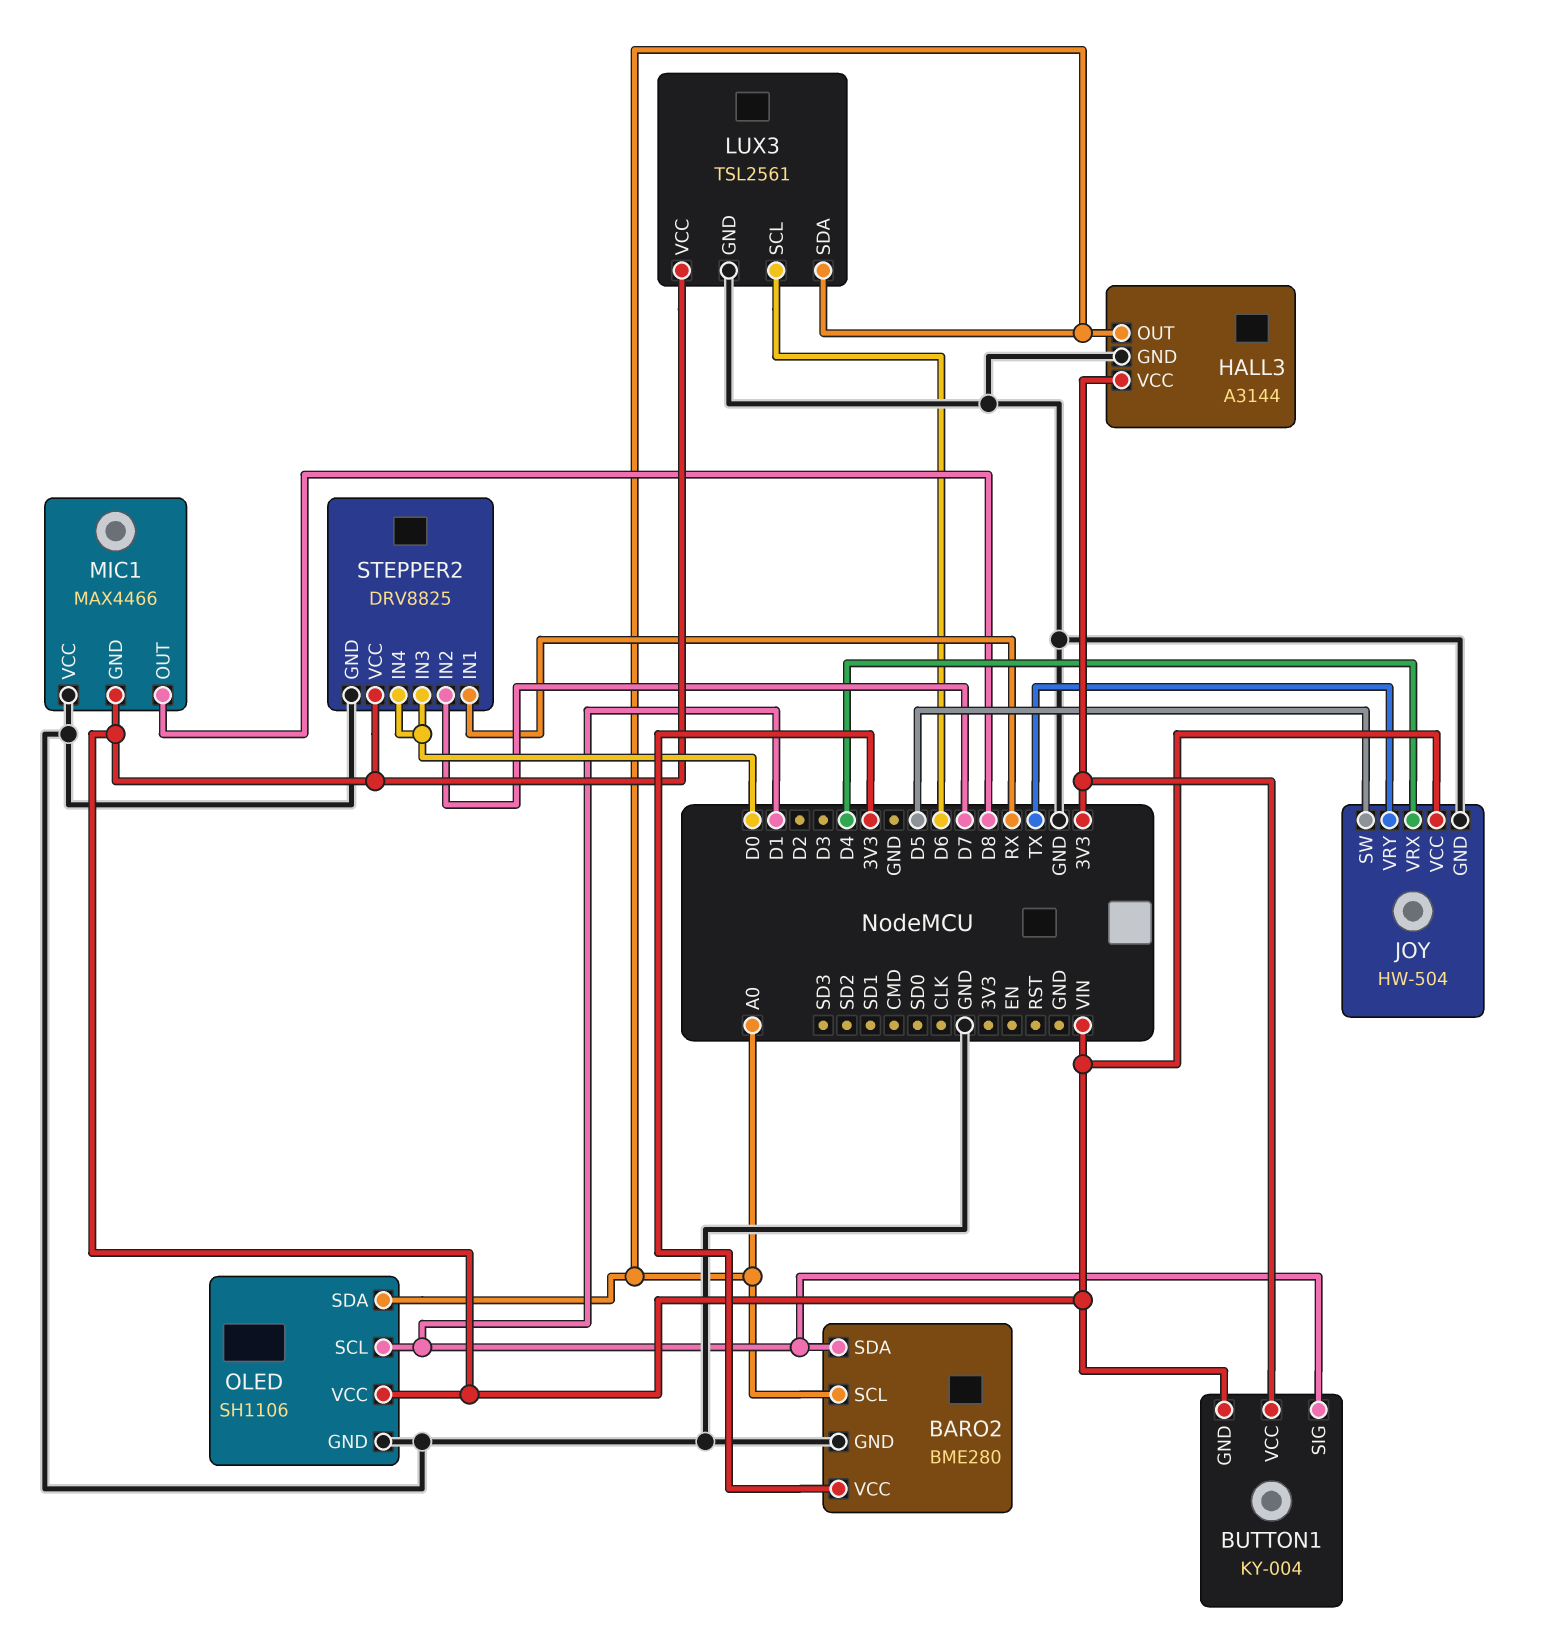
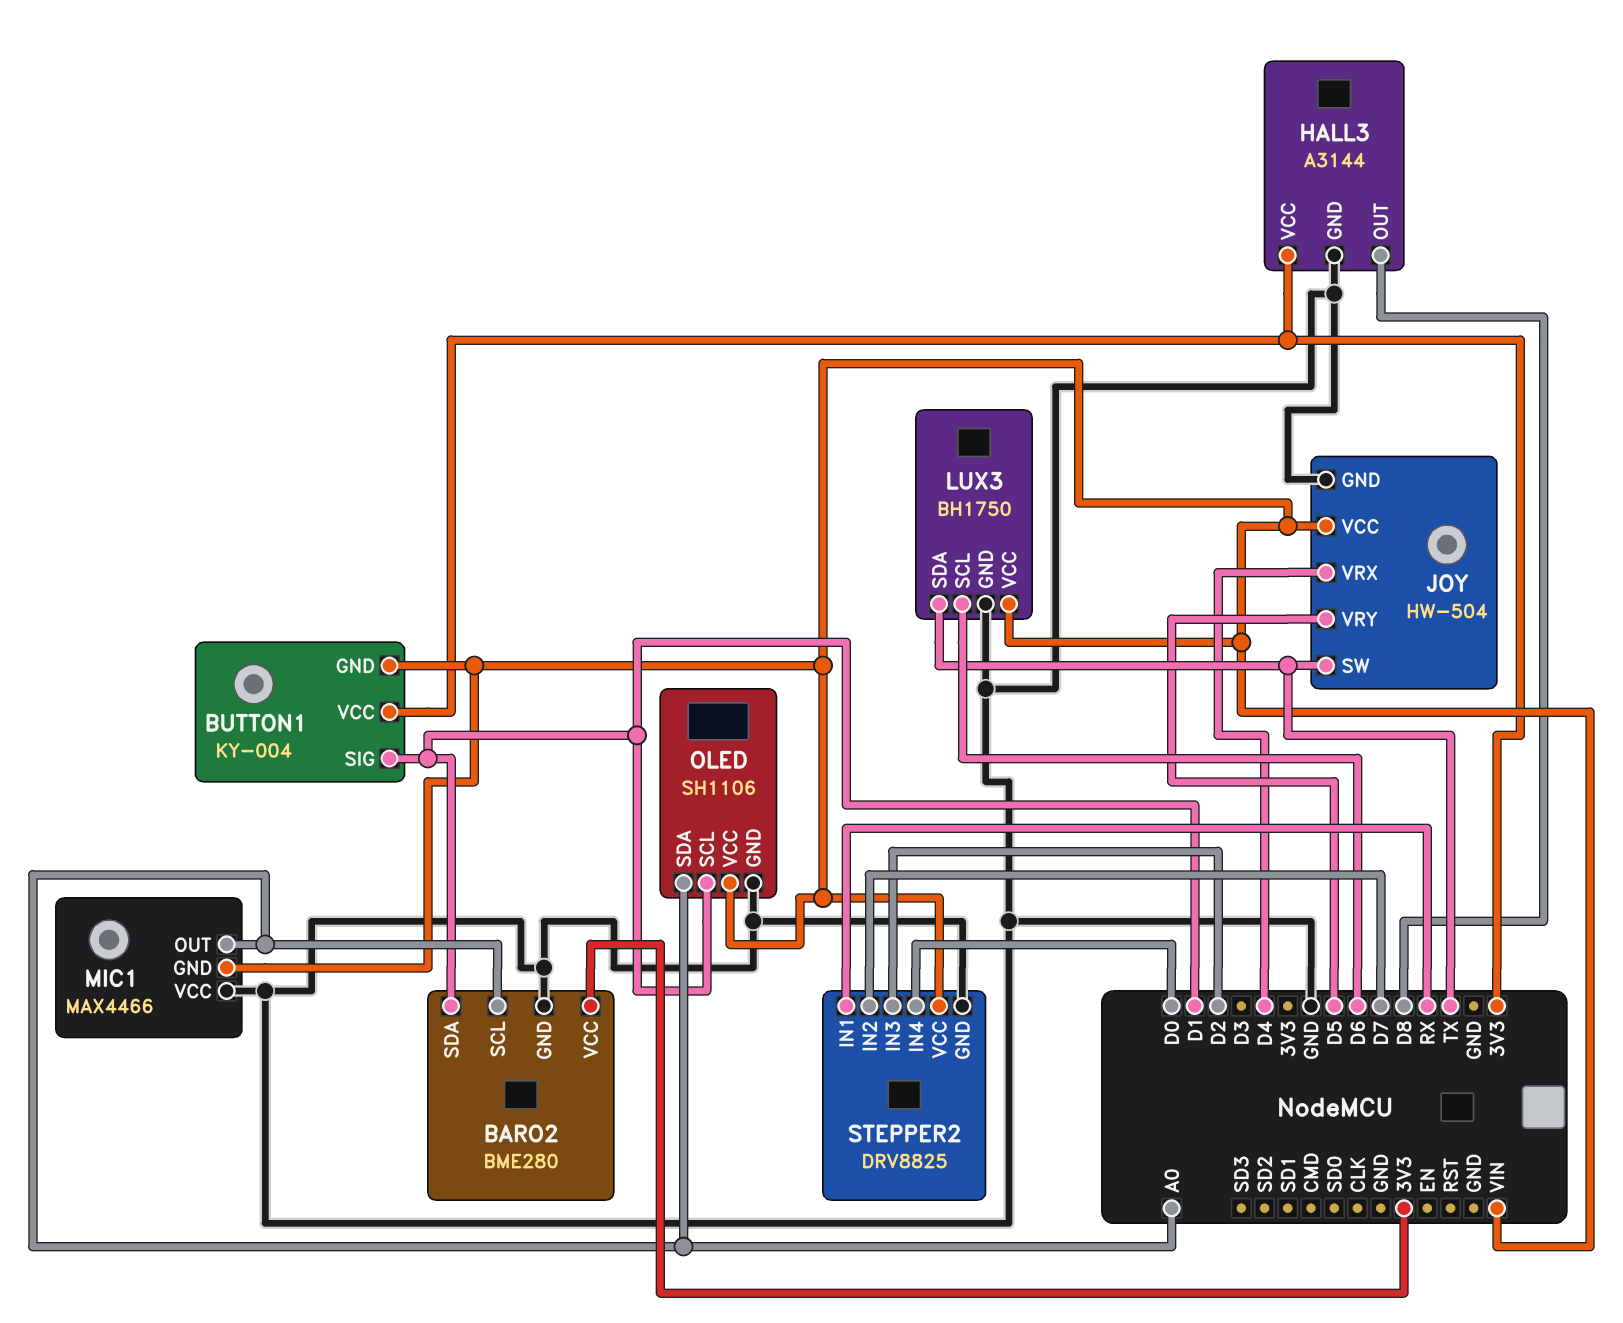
HALL3 pin OUT: A0 -> D8
JOY pin SW: D5 -> TX
JOY pin VRY: TX -> D5
LUX3: TSL2561 -> BH1750
LUX3 pin SDA: A0 -> TX
MIC1 pin OUT: D8 -> A0
STEPPER2 pin IN3: D0 -> D2

